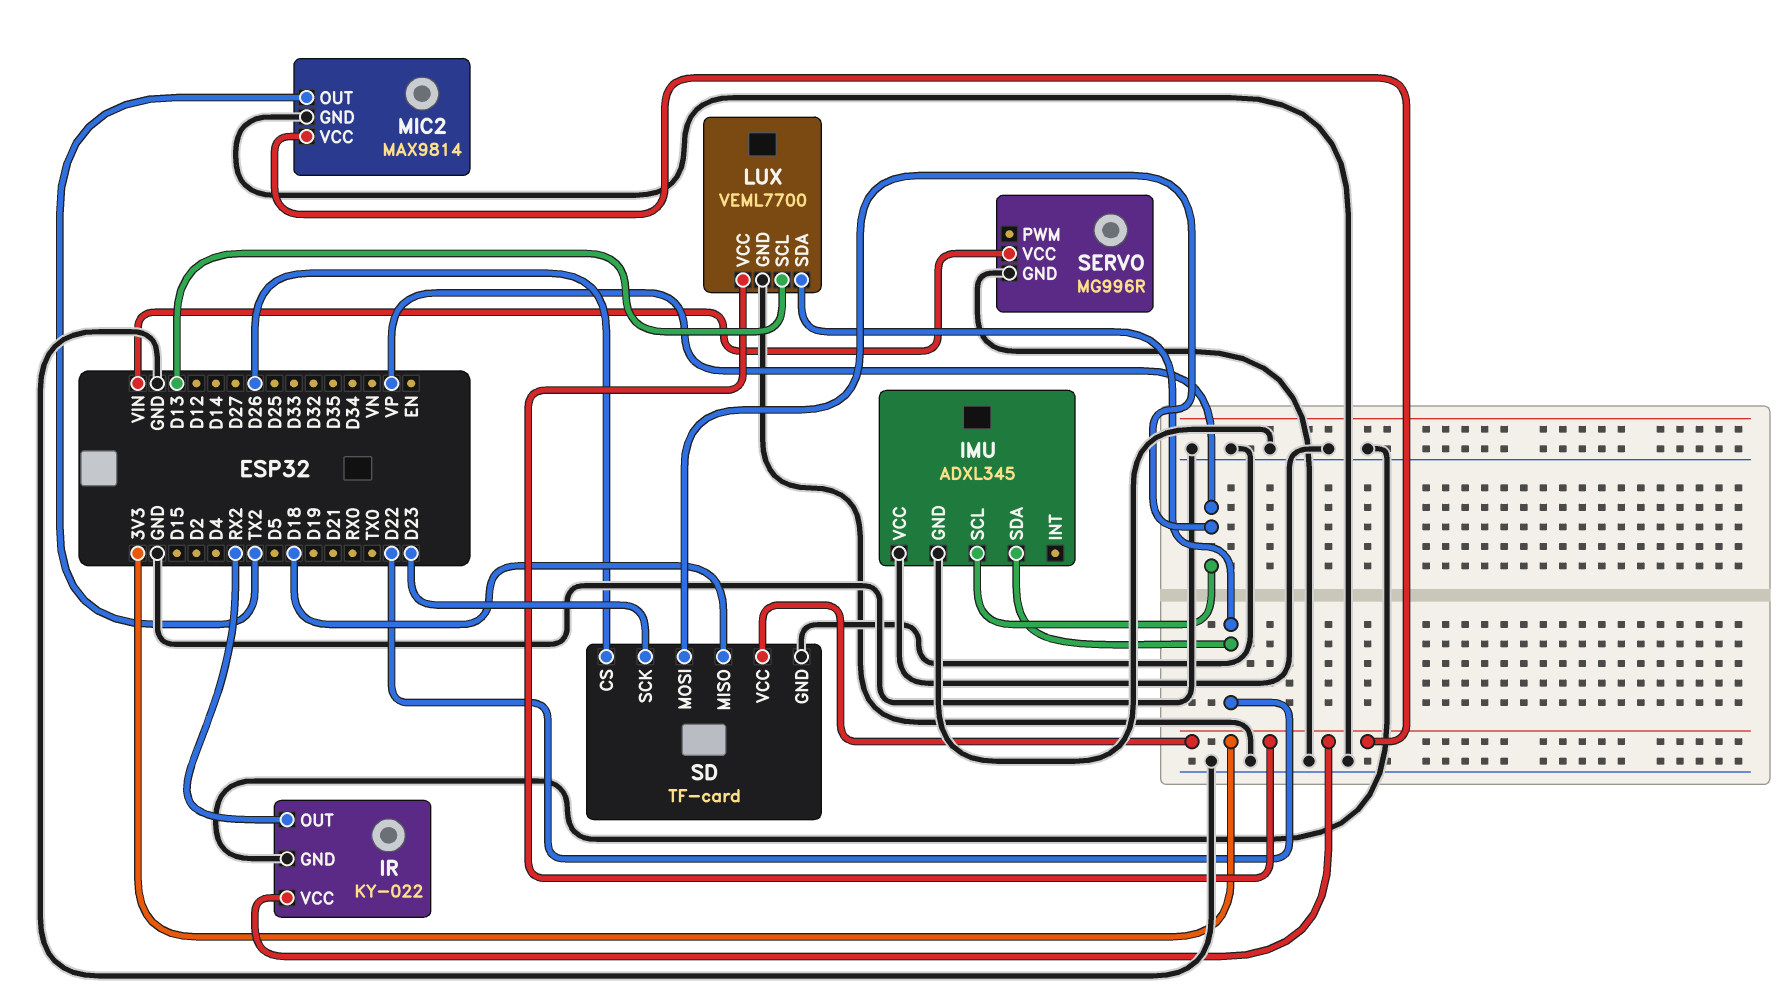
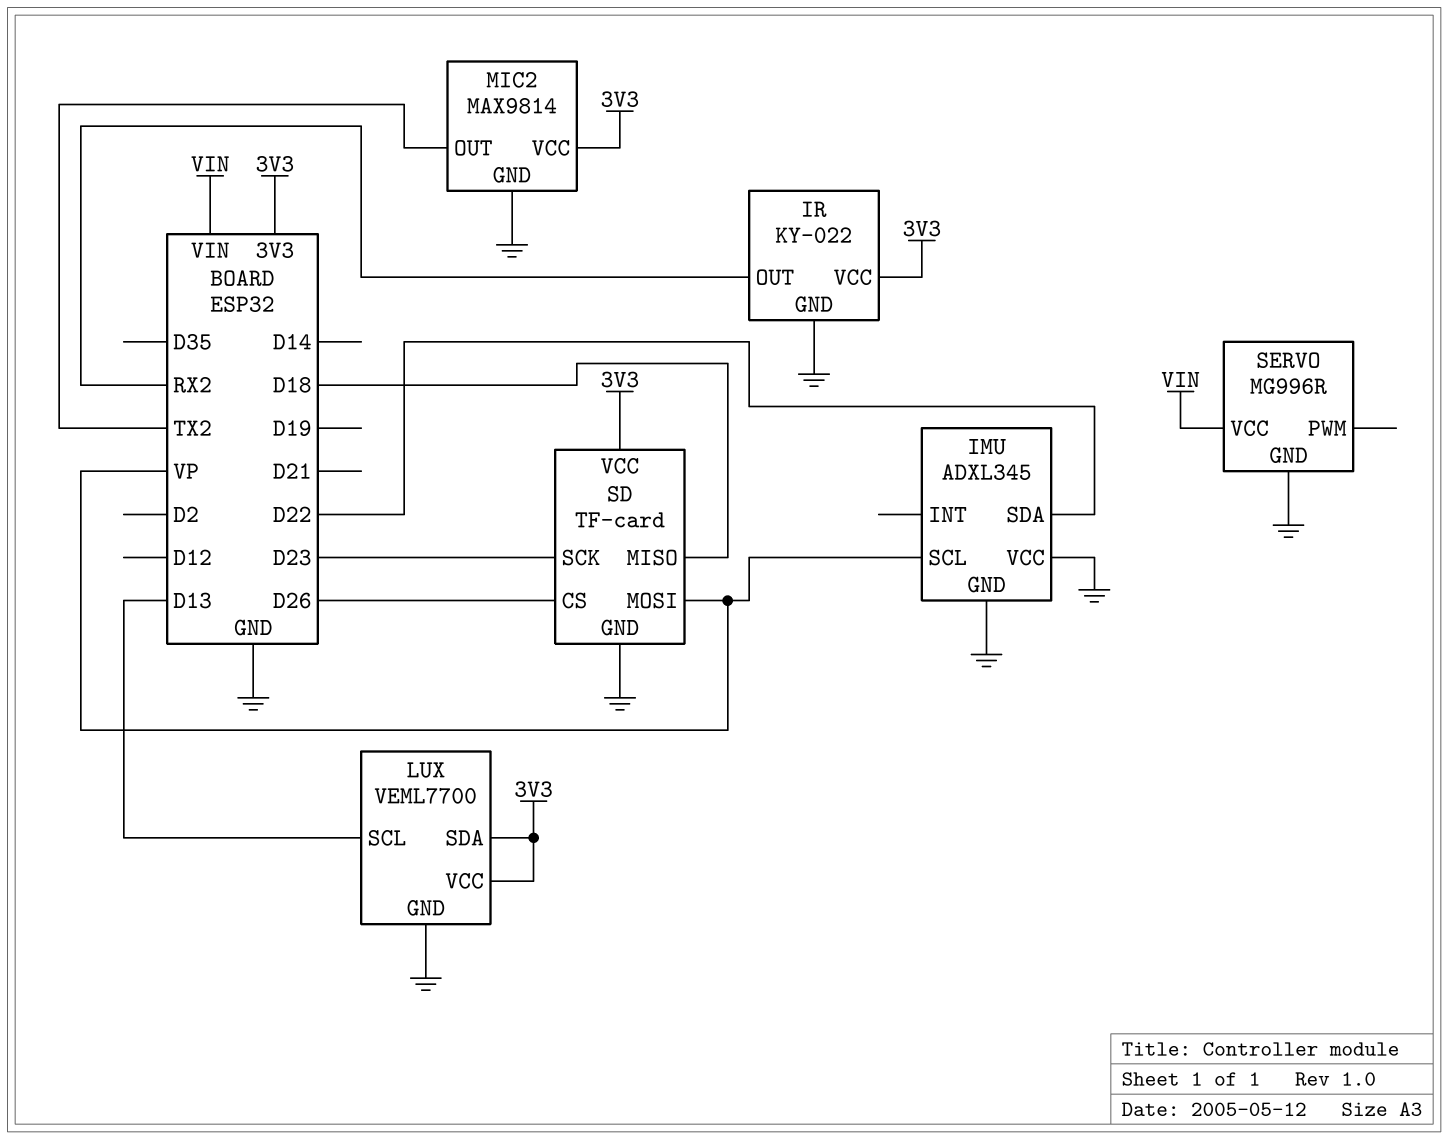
LUX pin SDA: D22 -> 3V3

